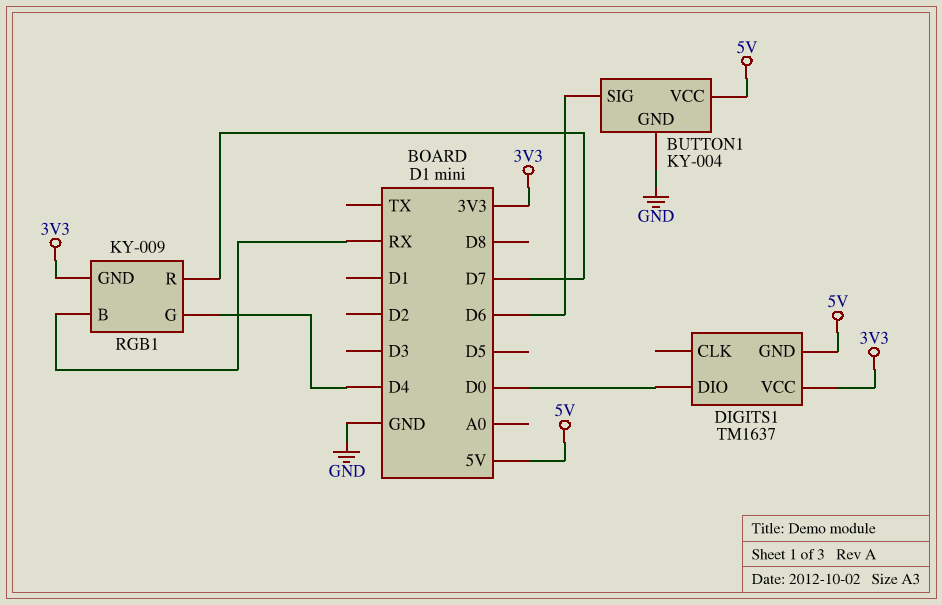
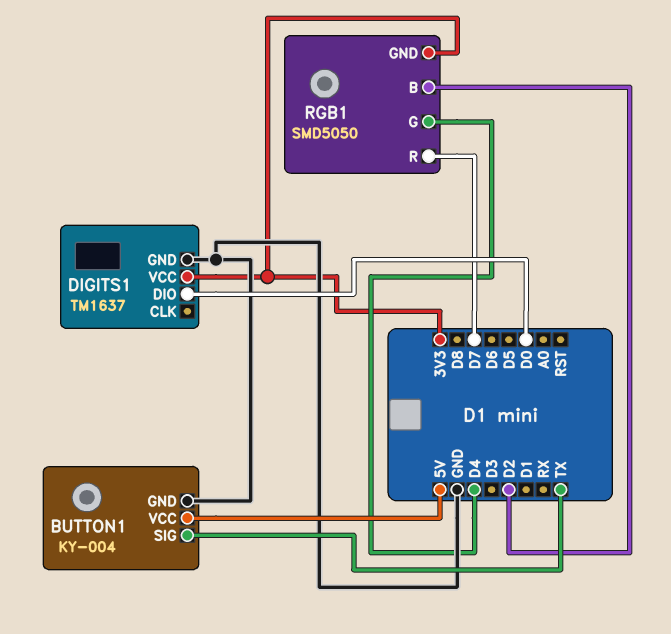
BUTTON1 pin SIG: D6 -> TX
DIGITS1 pin GND: 5V -> GND
RGB1: KY-009 -> SMD5050
RGB1 pin B: RX -> D2

